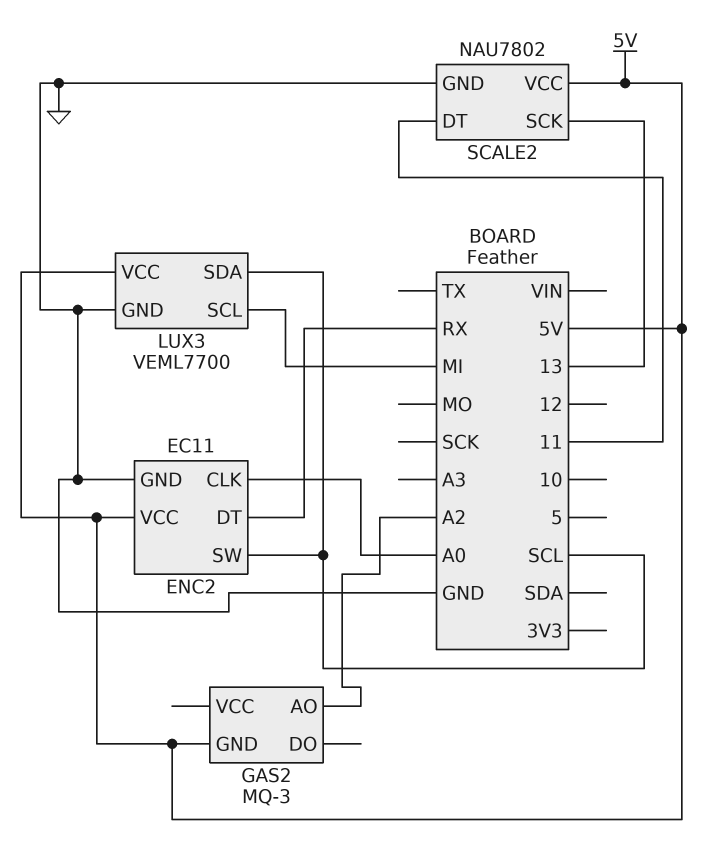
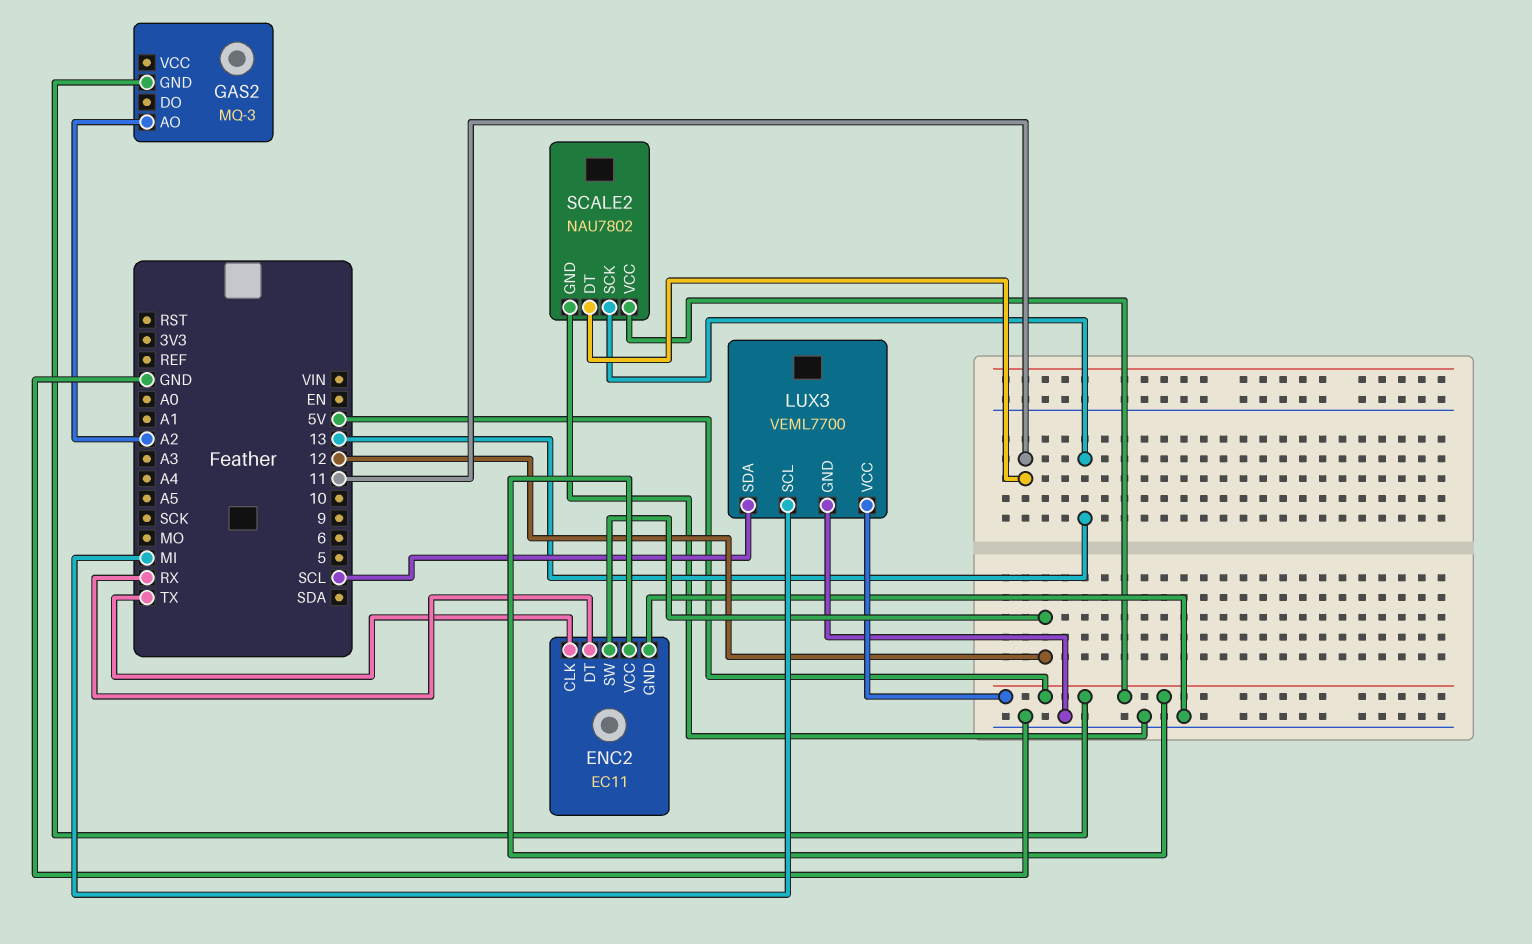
ENC2 pin CLK: A0 -> TX
ENC2 pin SW: SCL -> 12

